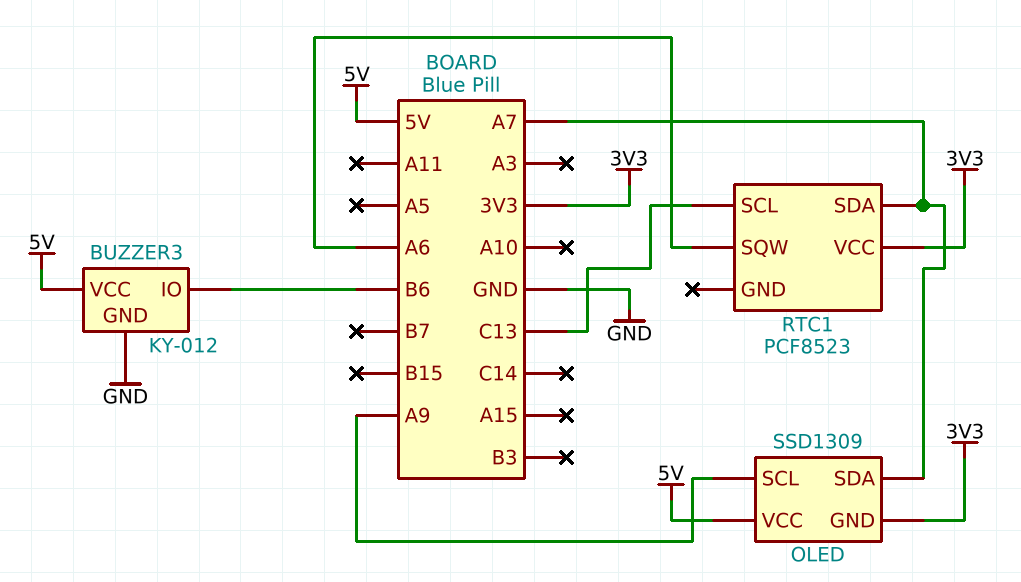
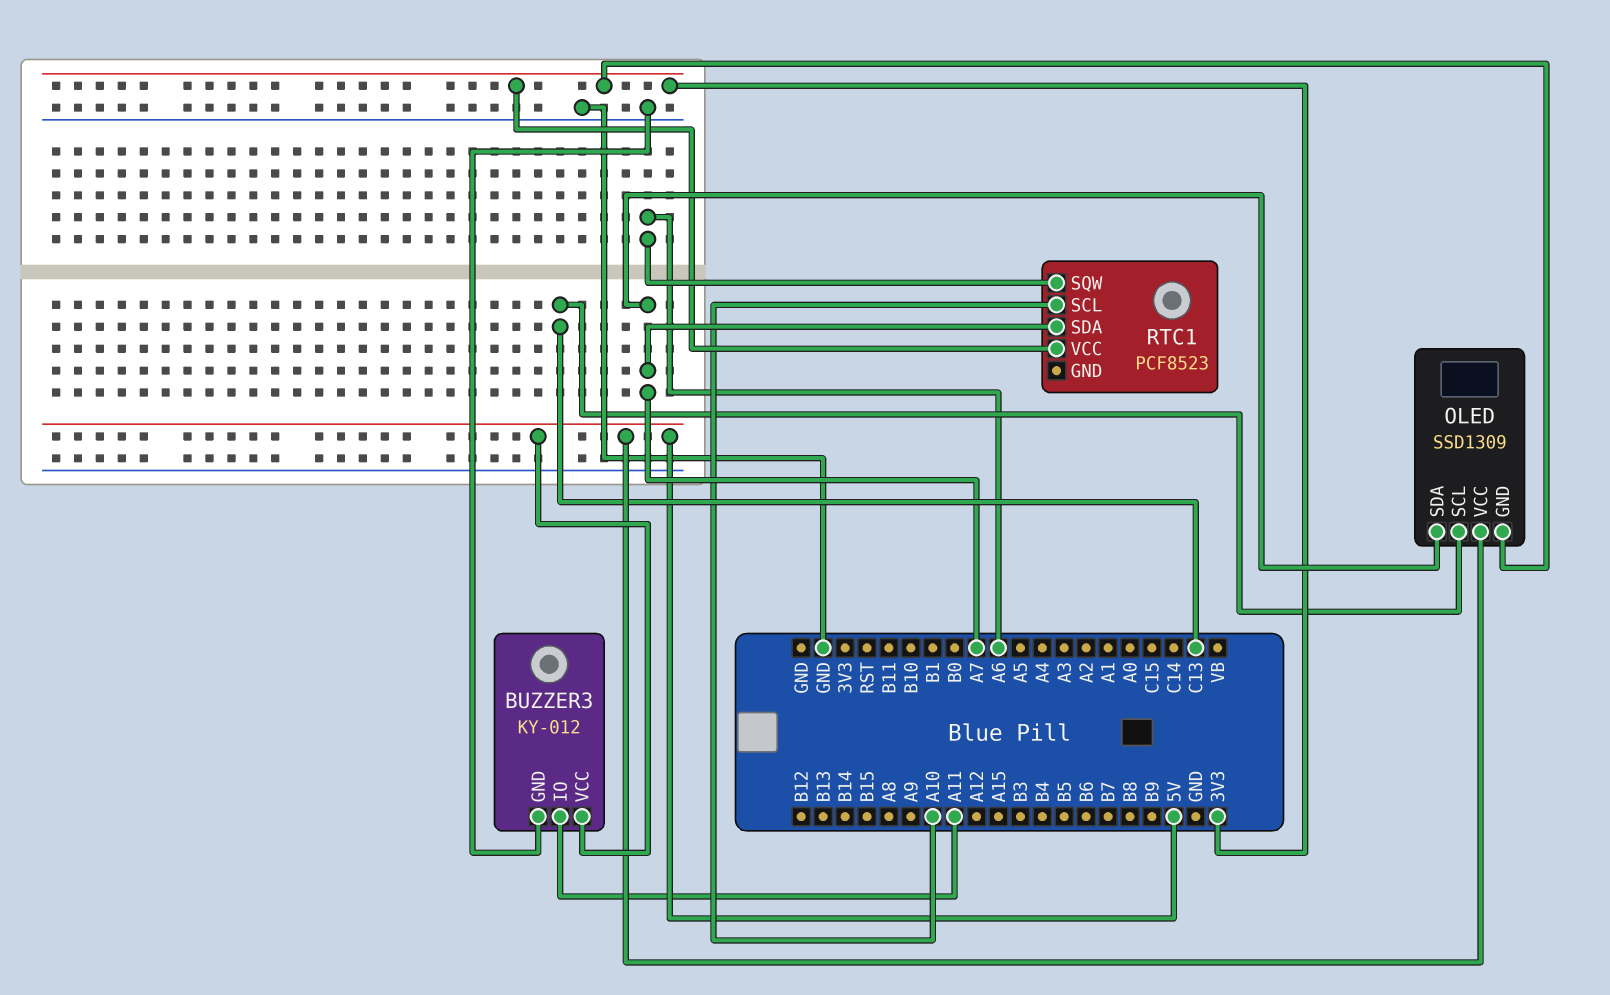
BUZZER3 pin IO: B6 -> A11
OLED pin SCL: A9 -> C13
RTC1 pin SCL: C13 -> A10

